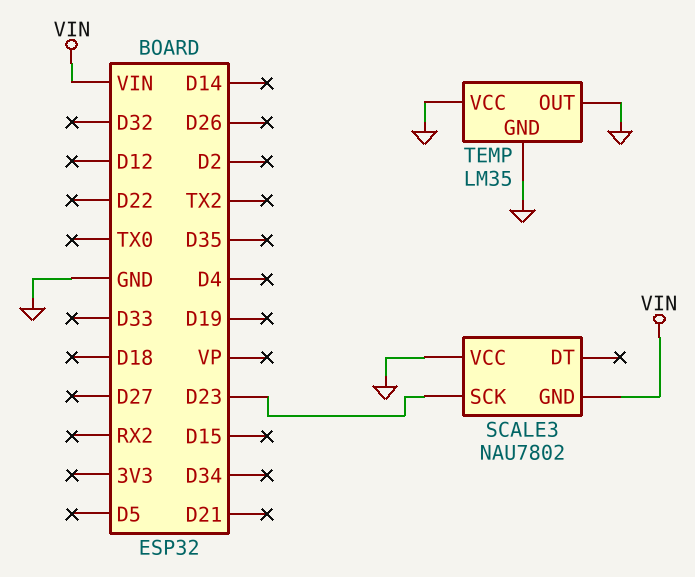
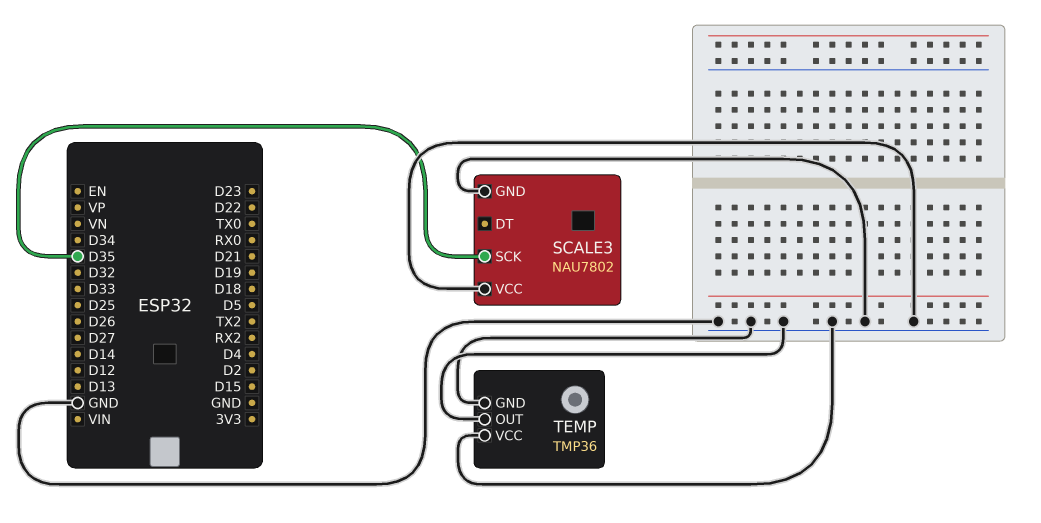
SCALE3 pin GND: VIN -> GND
SCALE3 pin SCK: D23 -> D35
TEMP: LM35 -> TMP36

